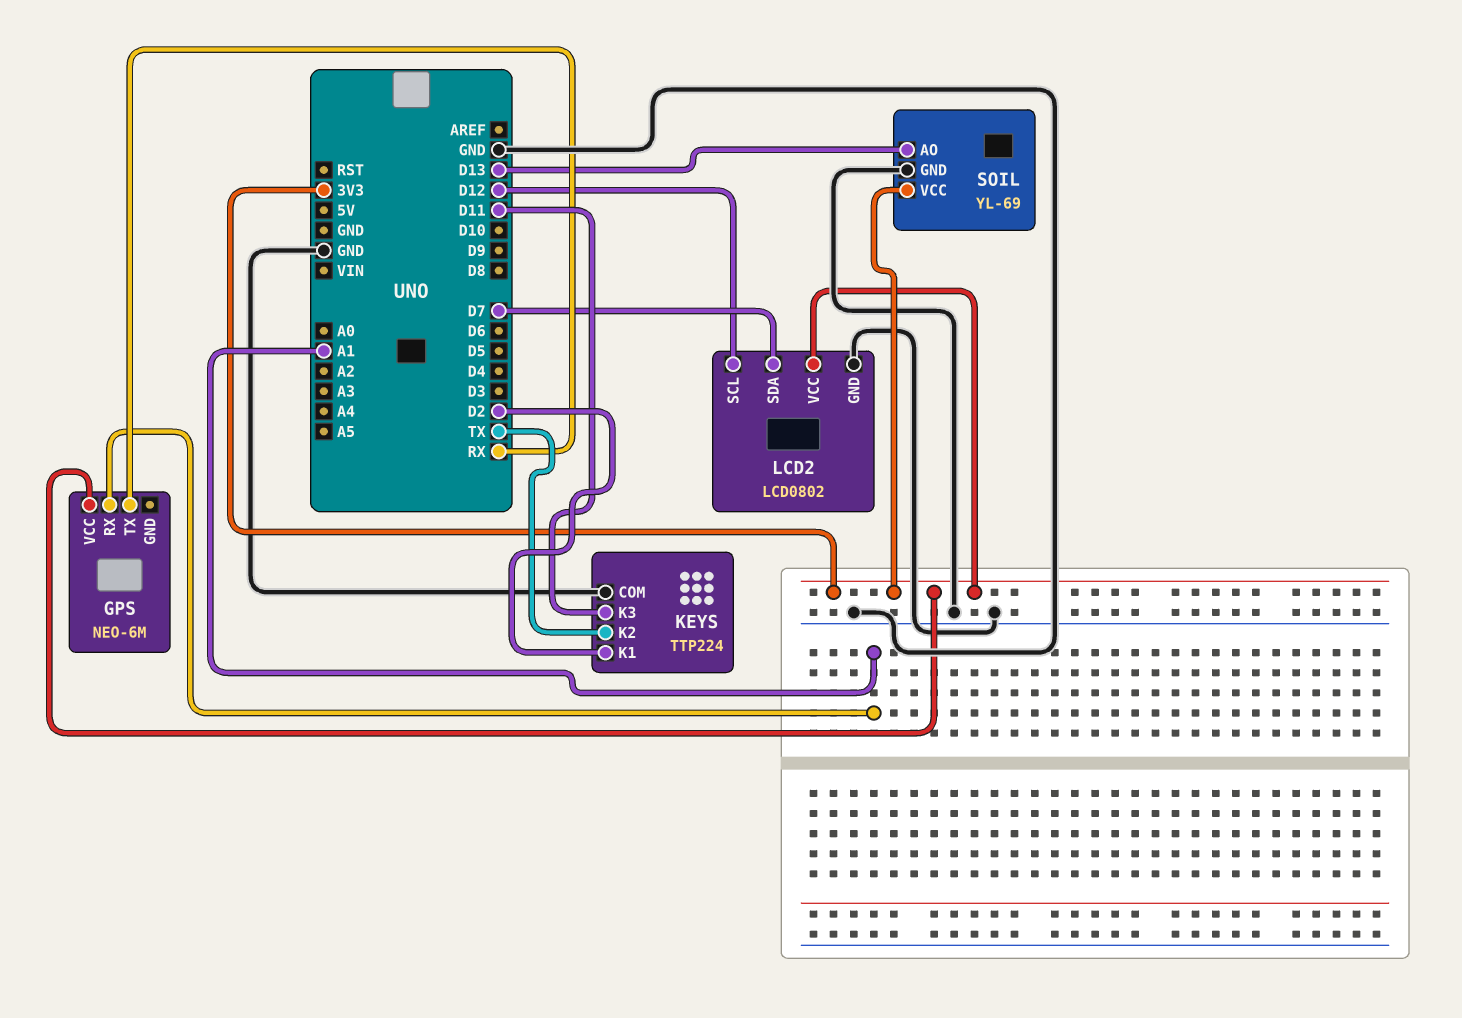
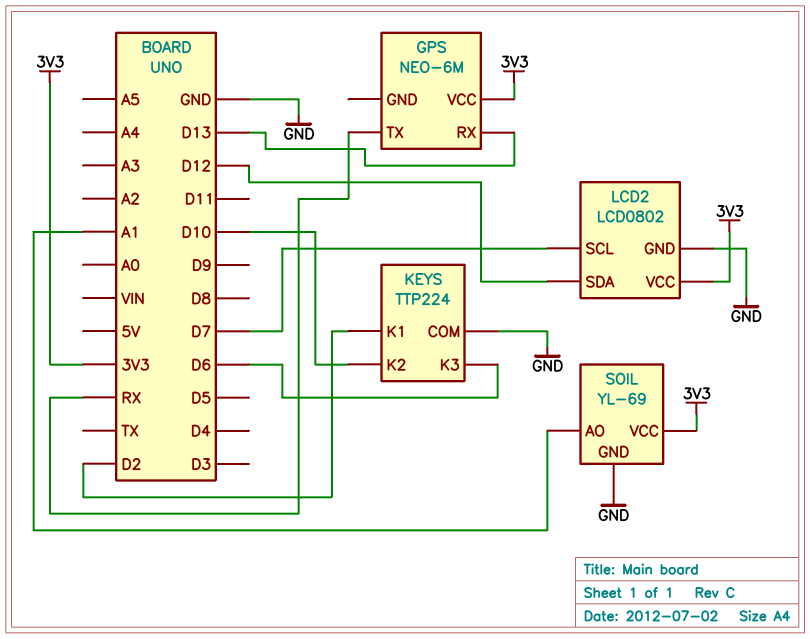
GPS pin RX: A1 -> D13
KEYS pin K2: TX -> D10
KEYS pin K3: D11 -> D6
LCD2 pin SCL: D12 -> D7
LCD2 pin SDA: D7 -> D12
SOIL pin AO: D13 -> A1

